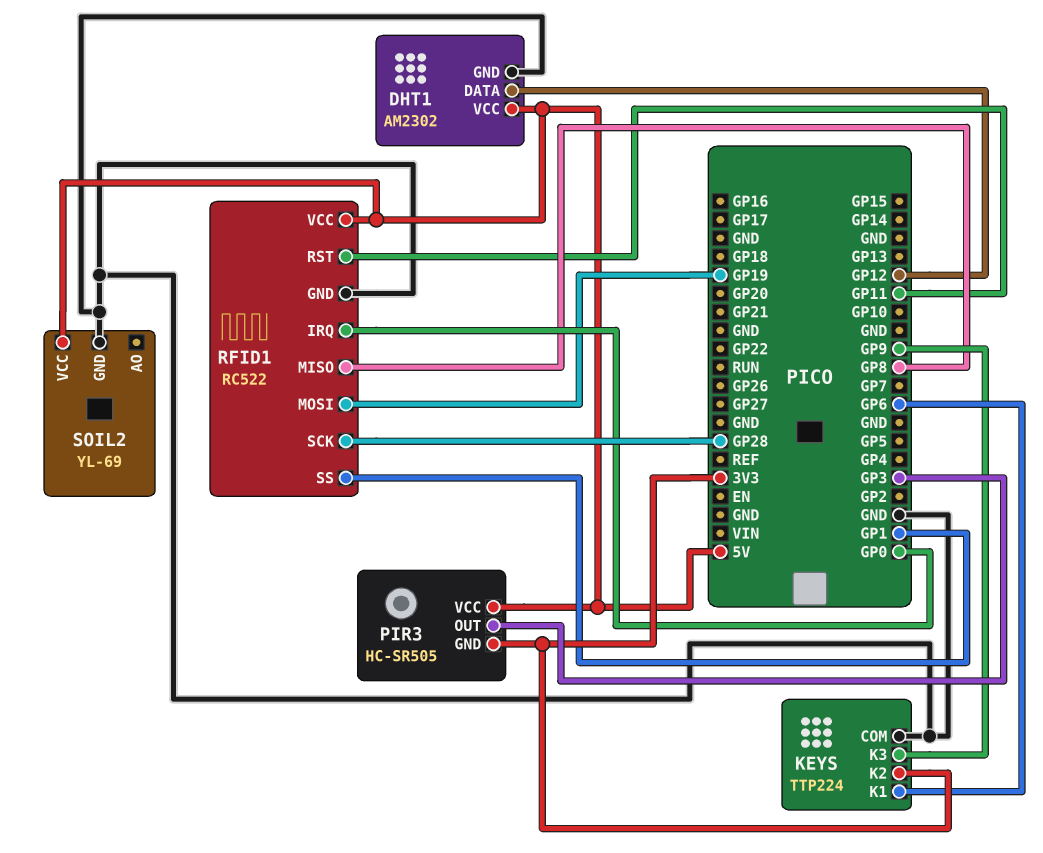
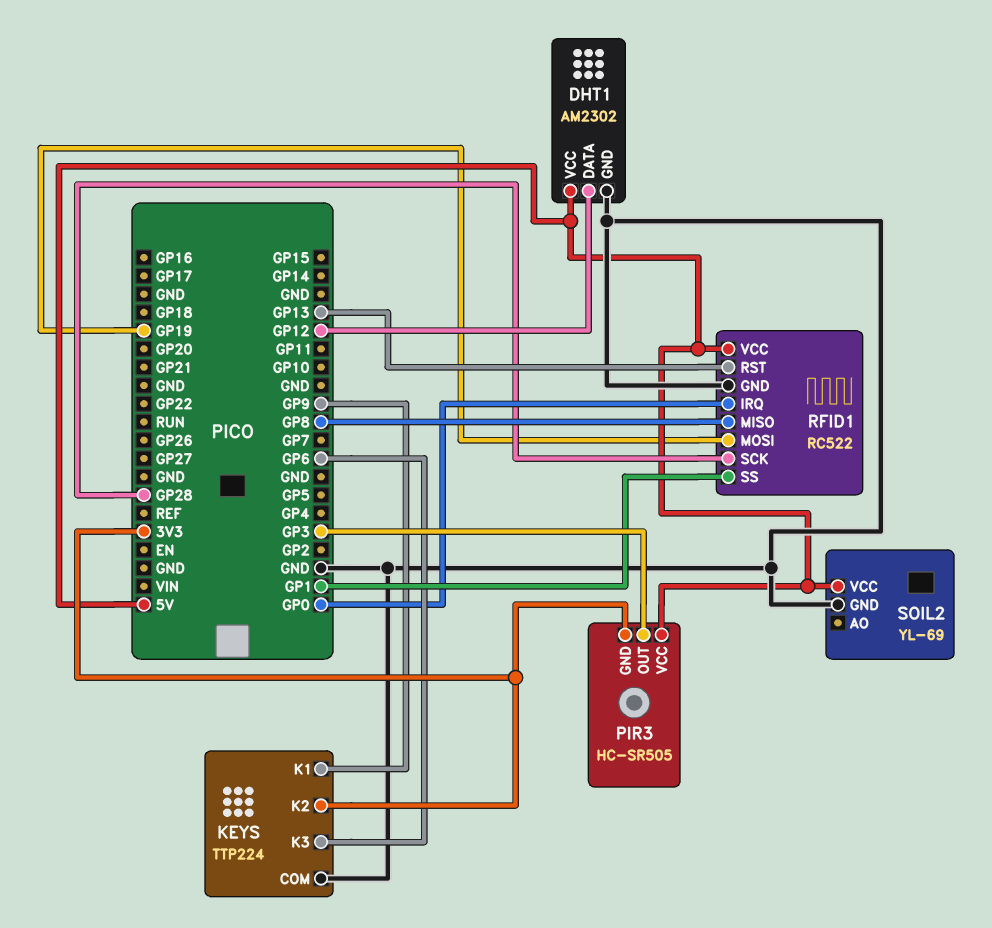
KEYS pin K1: GP6 -> GP9
KEYS pin K3: GP9 -> GP6
RFID1 pin RST: GP11 -> GP13

